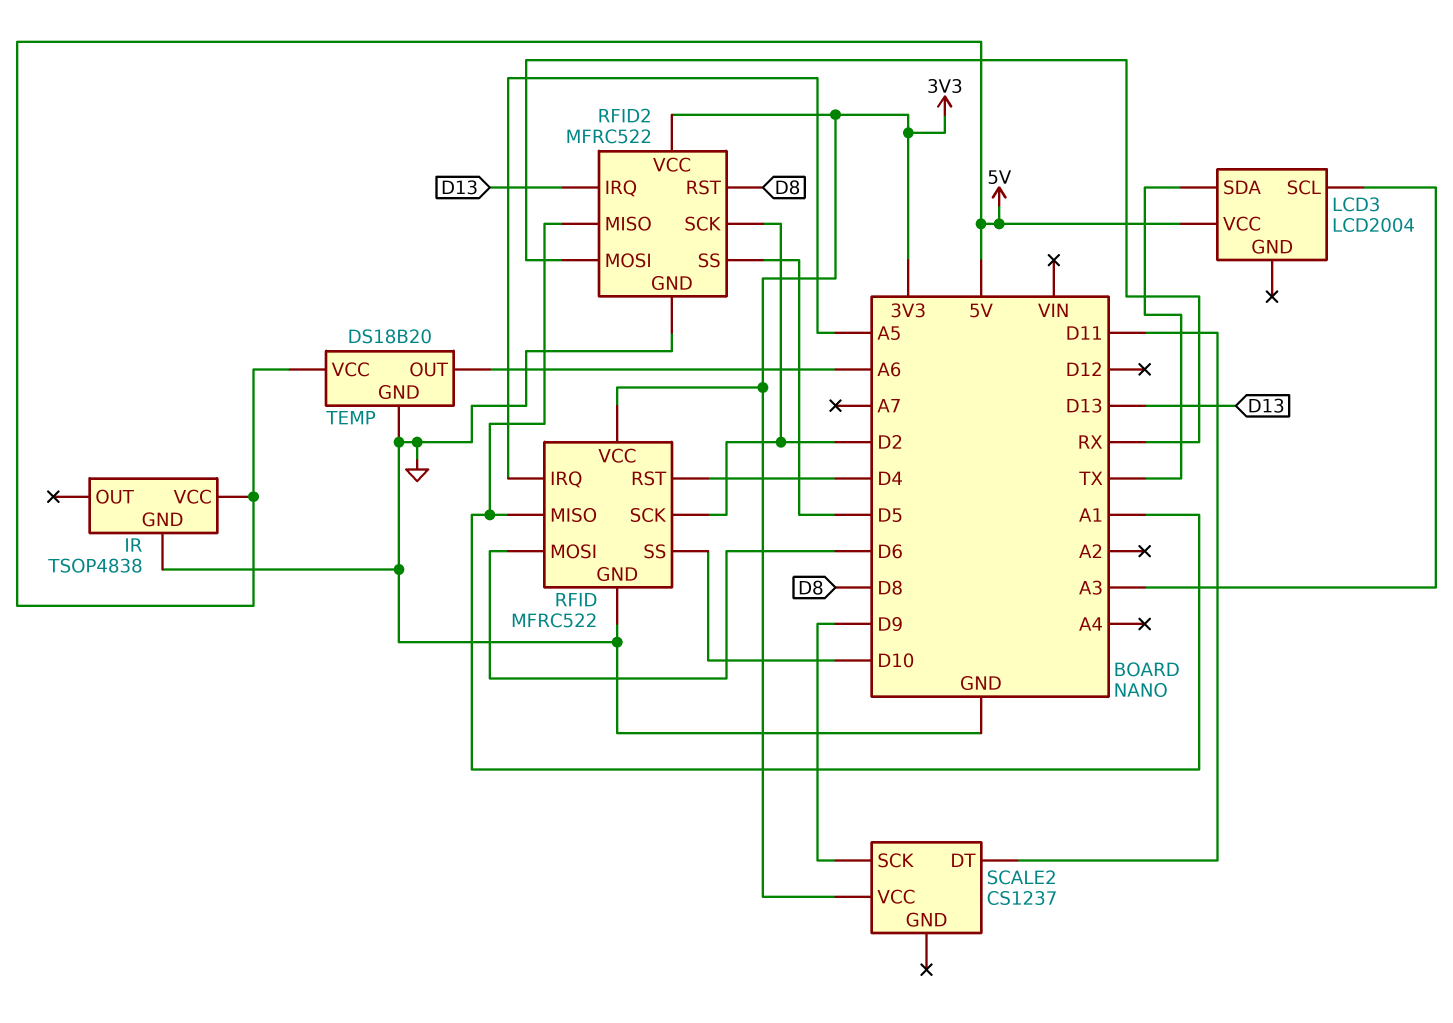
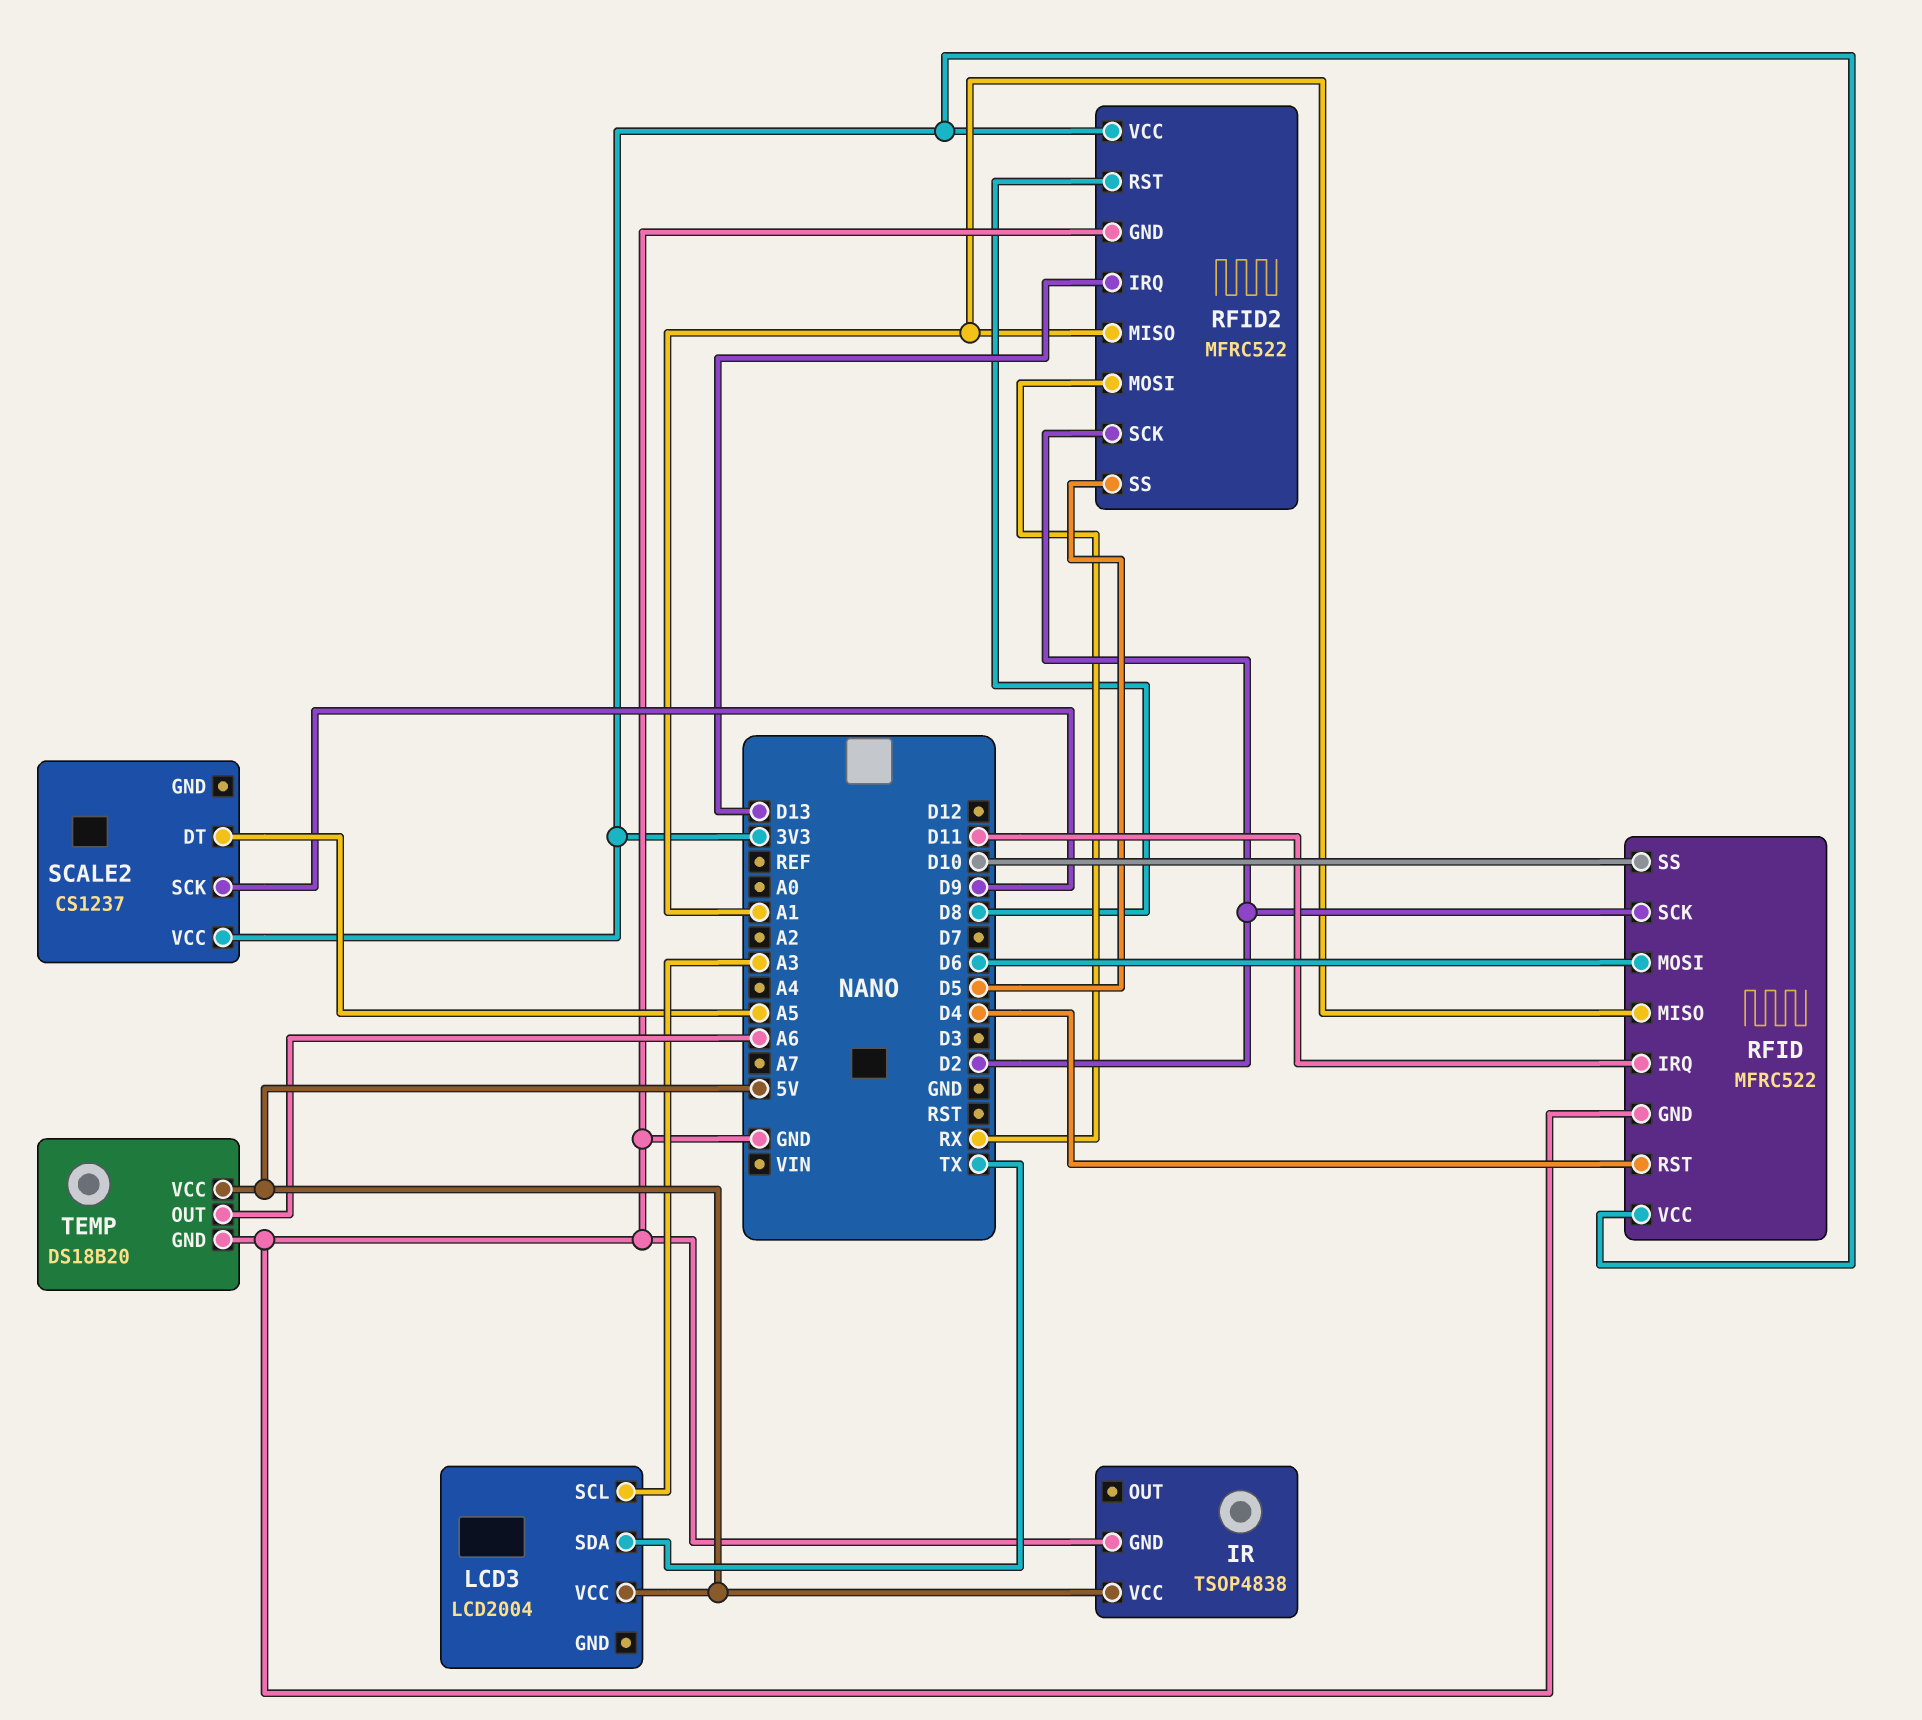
RFID pin IRQ: A5 -> D11
SCALE2 pin DT: D11 -> A5

